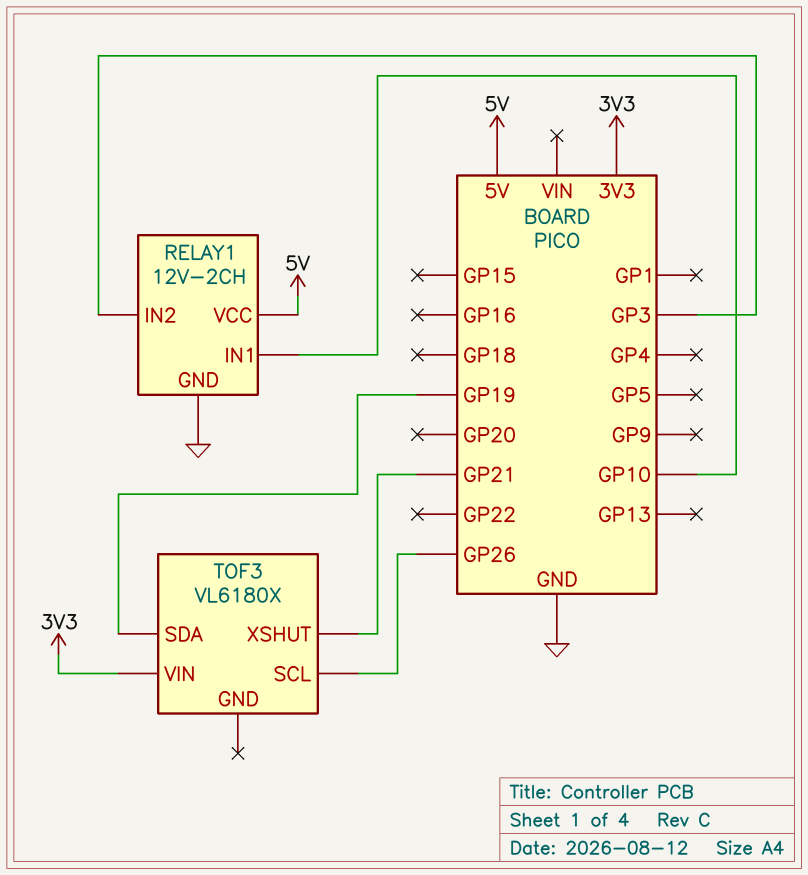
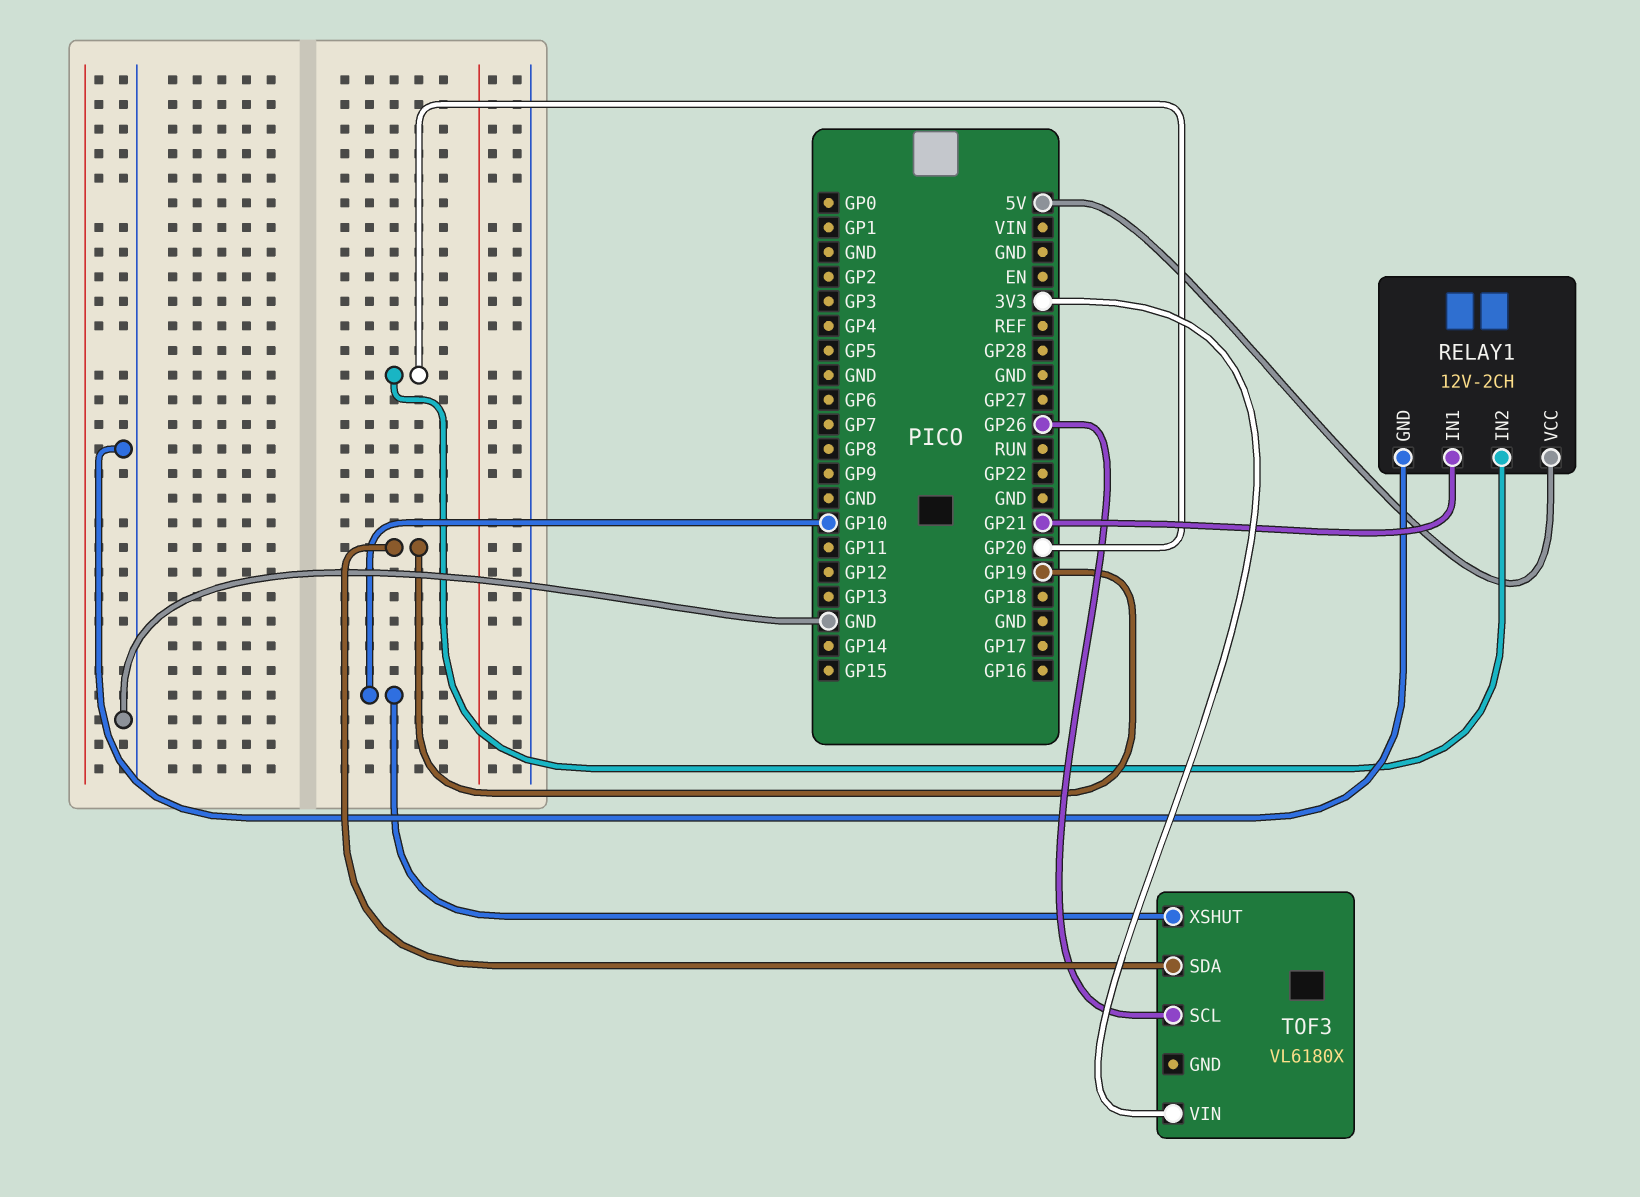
RELAY1 pin IN1: GP10 -> GP21
RELAY1 pin IN2: GP3 -> GP20
TOF3 pin XSHUT: GP21 -> GP10

